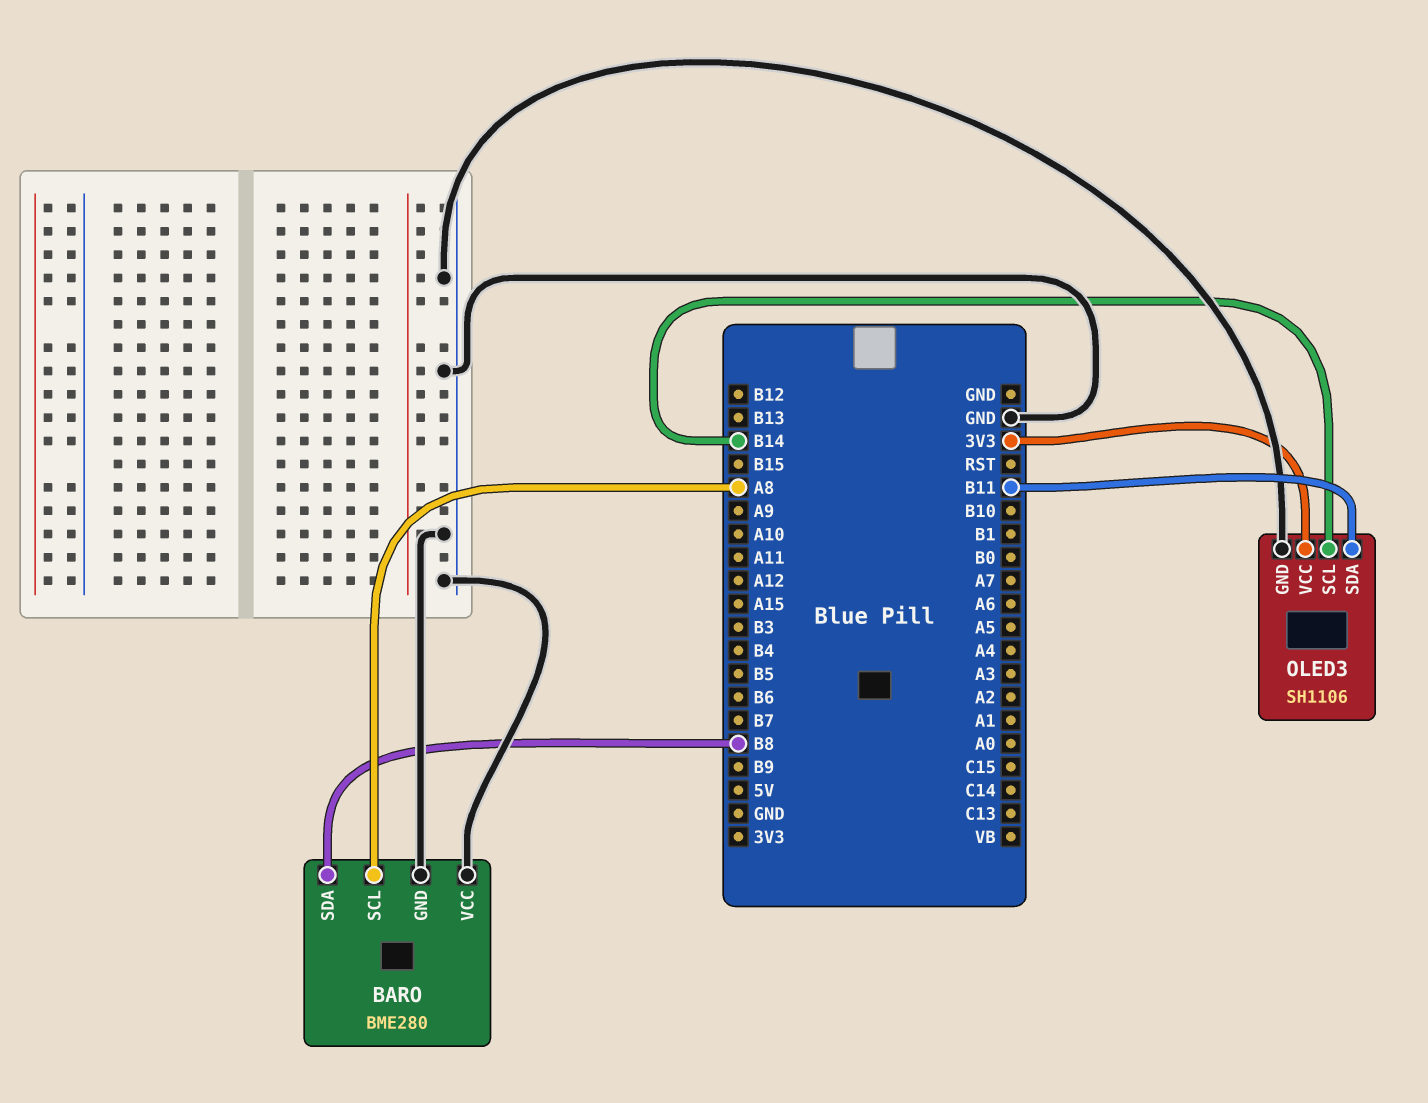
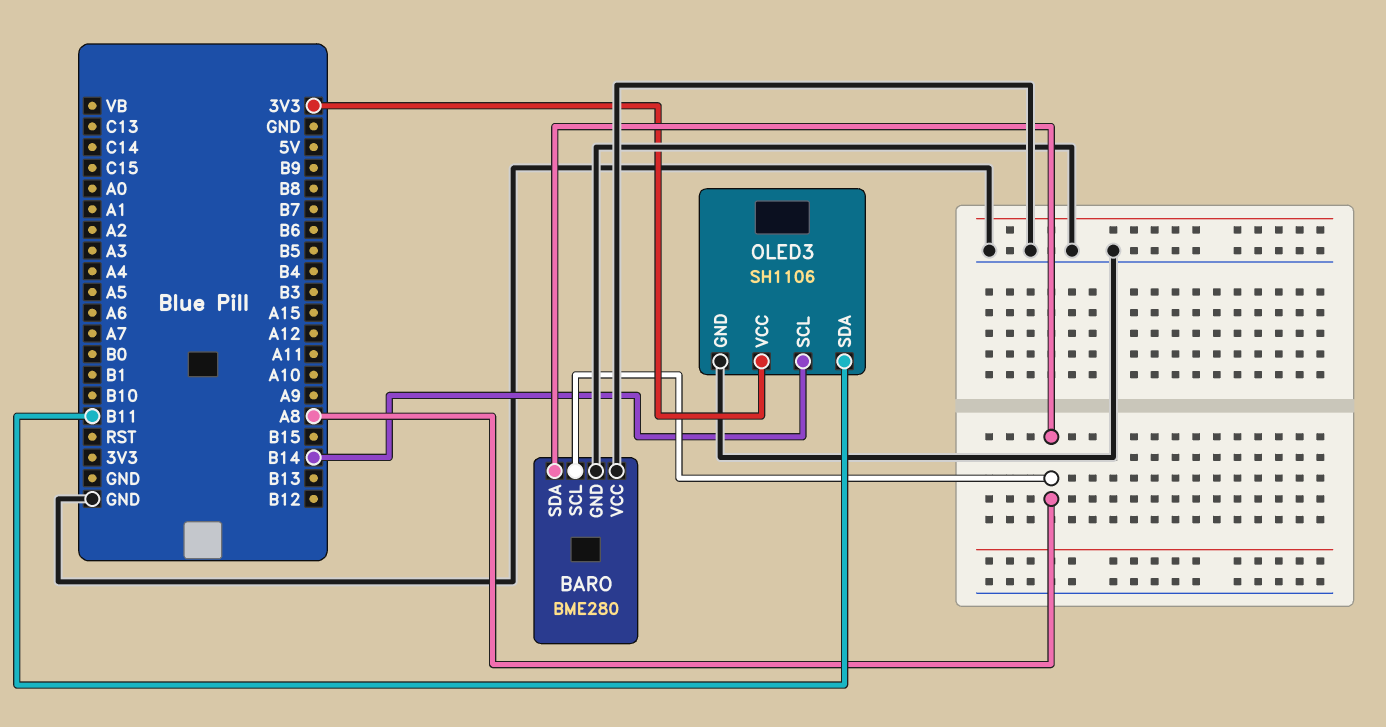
BARO pin SDA: B8 -> A8

